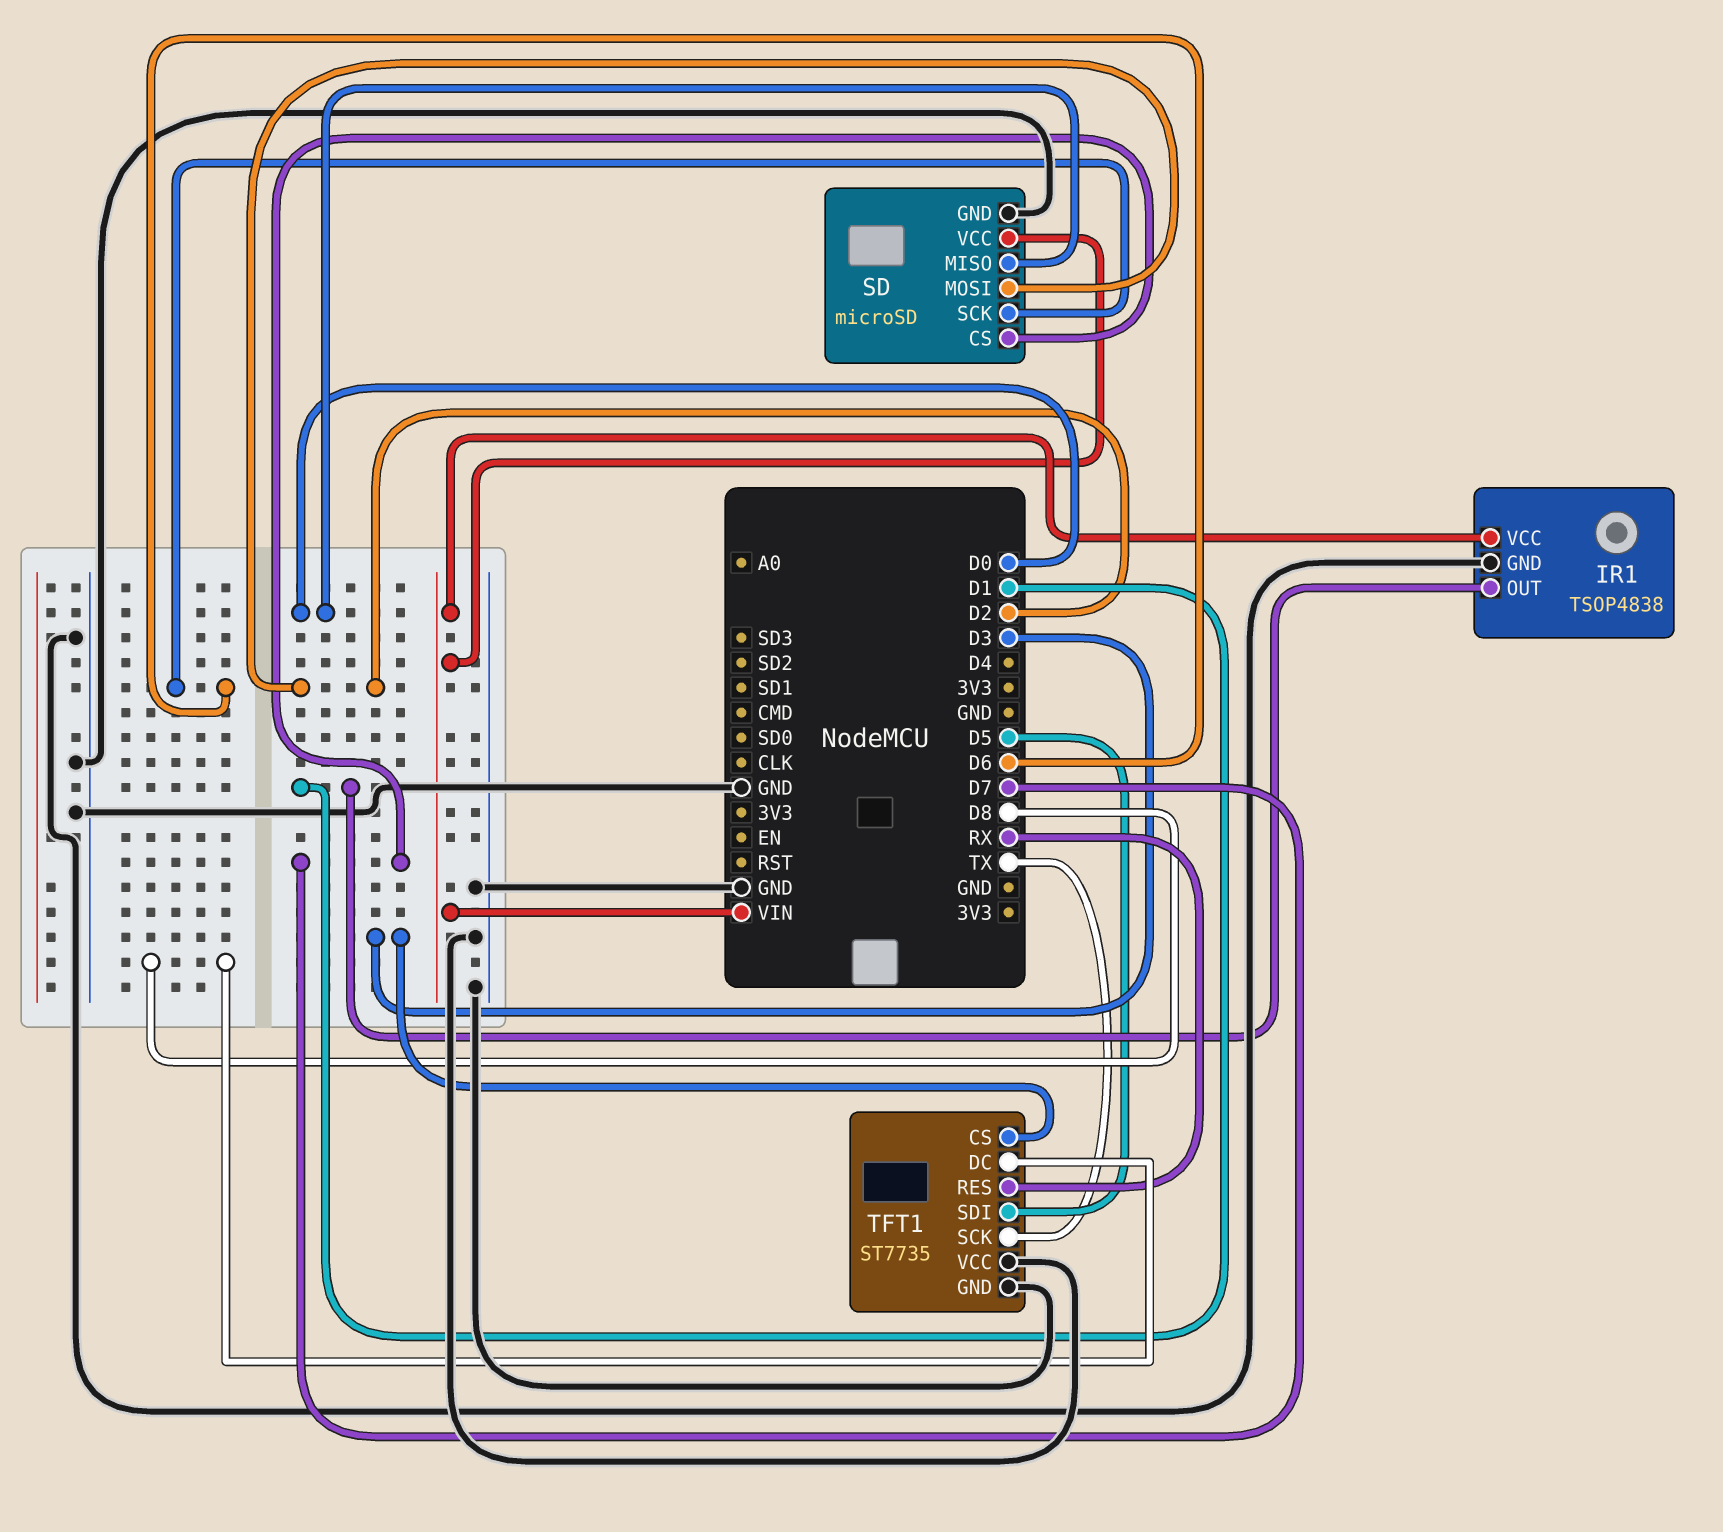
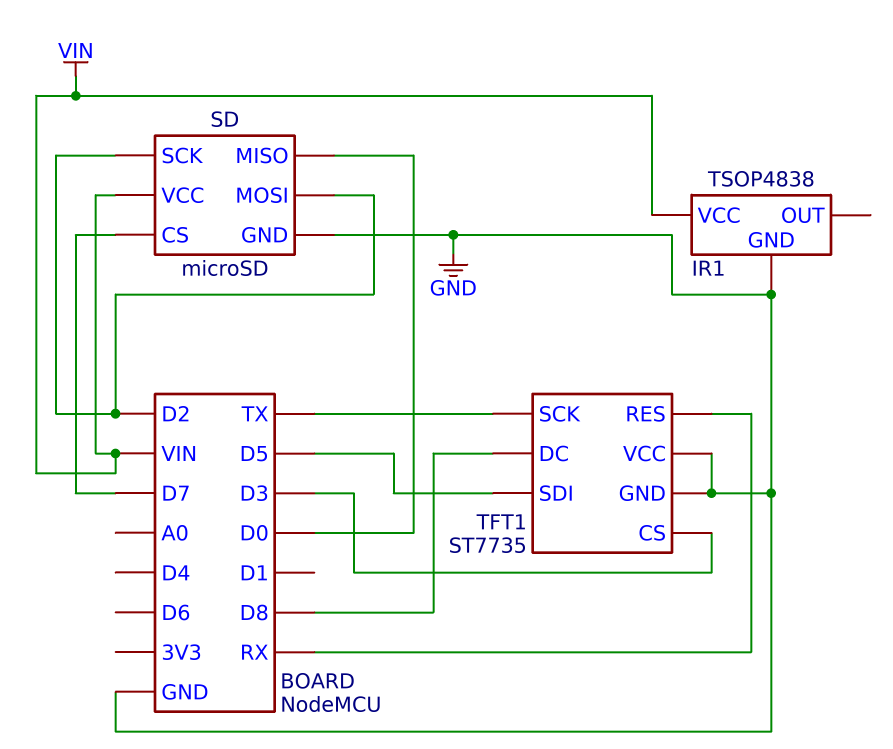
IR1 pin OUT: D1 -> none
SD pin SCK: D6 -> D2

